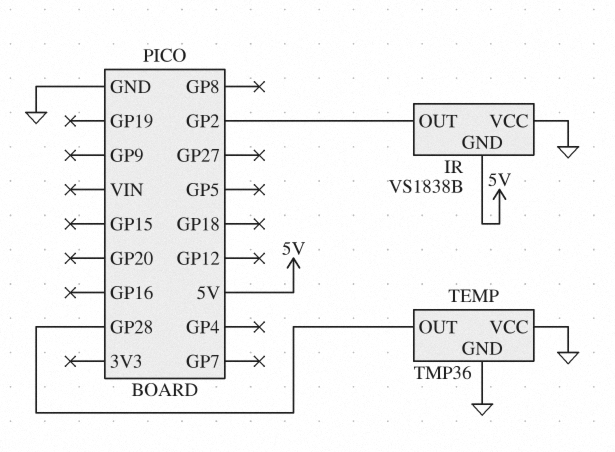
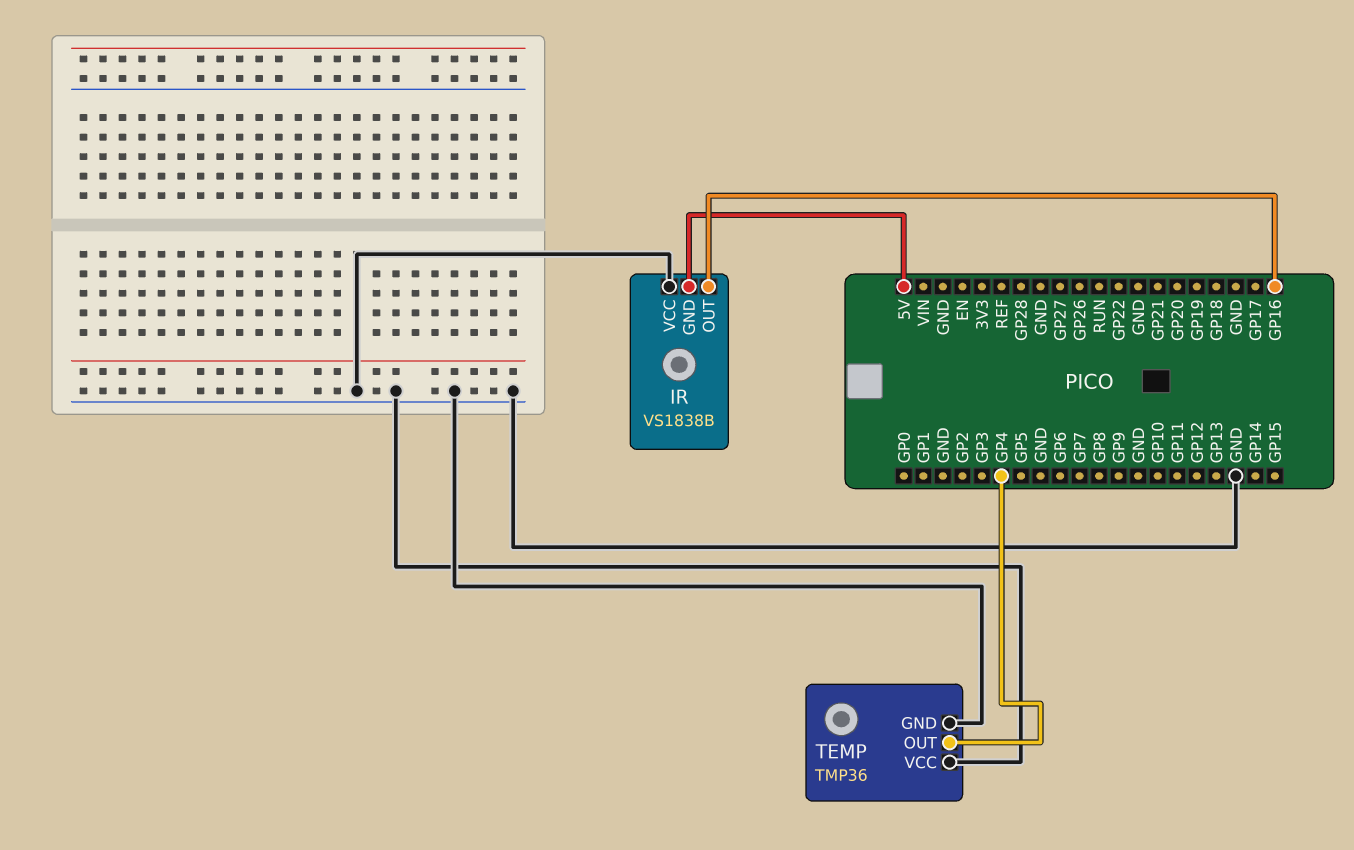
IR pin OUT: GP2 -> GP16
TEMP pin OUT: GP28 -> GP4

